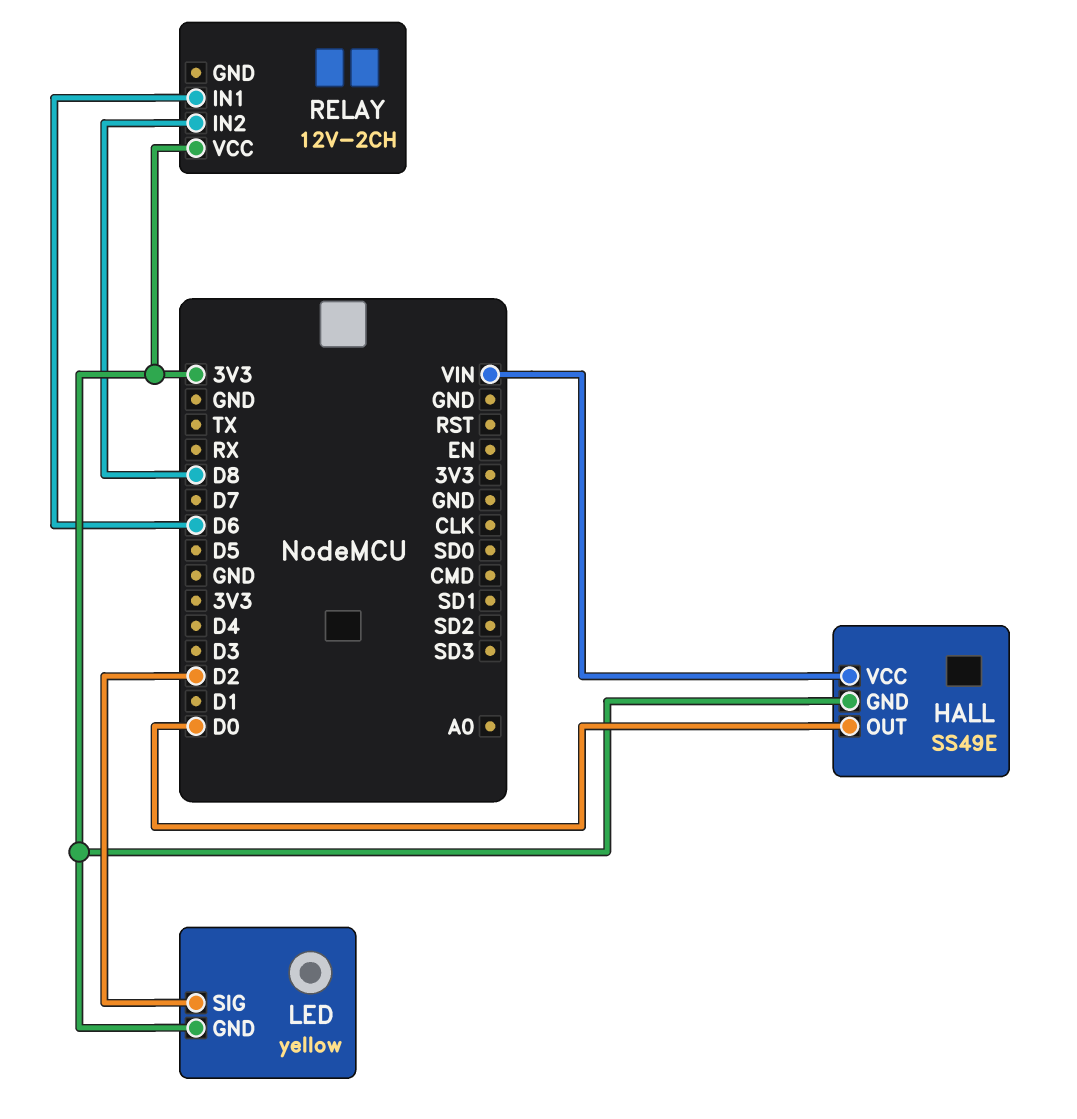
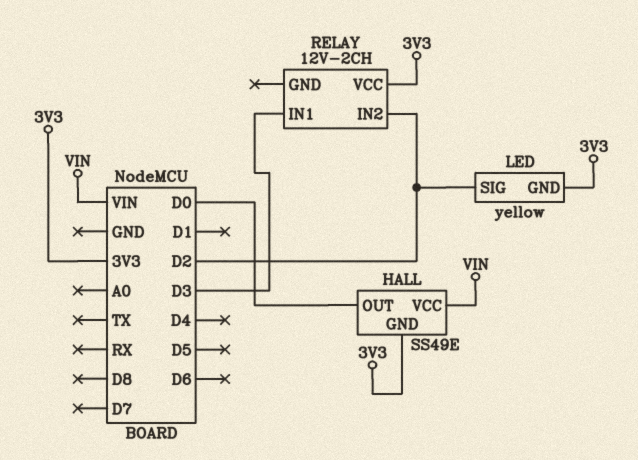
RELAY pin IN1: D6 -> D3
RELAY pin IN2: D8 -> D2

